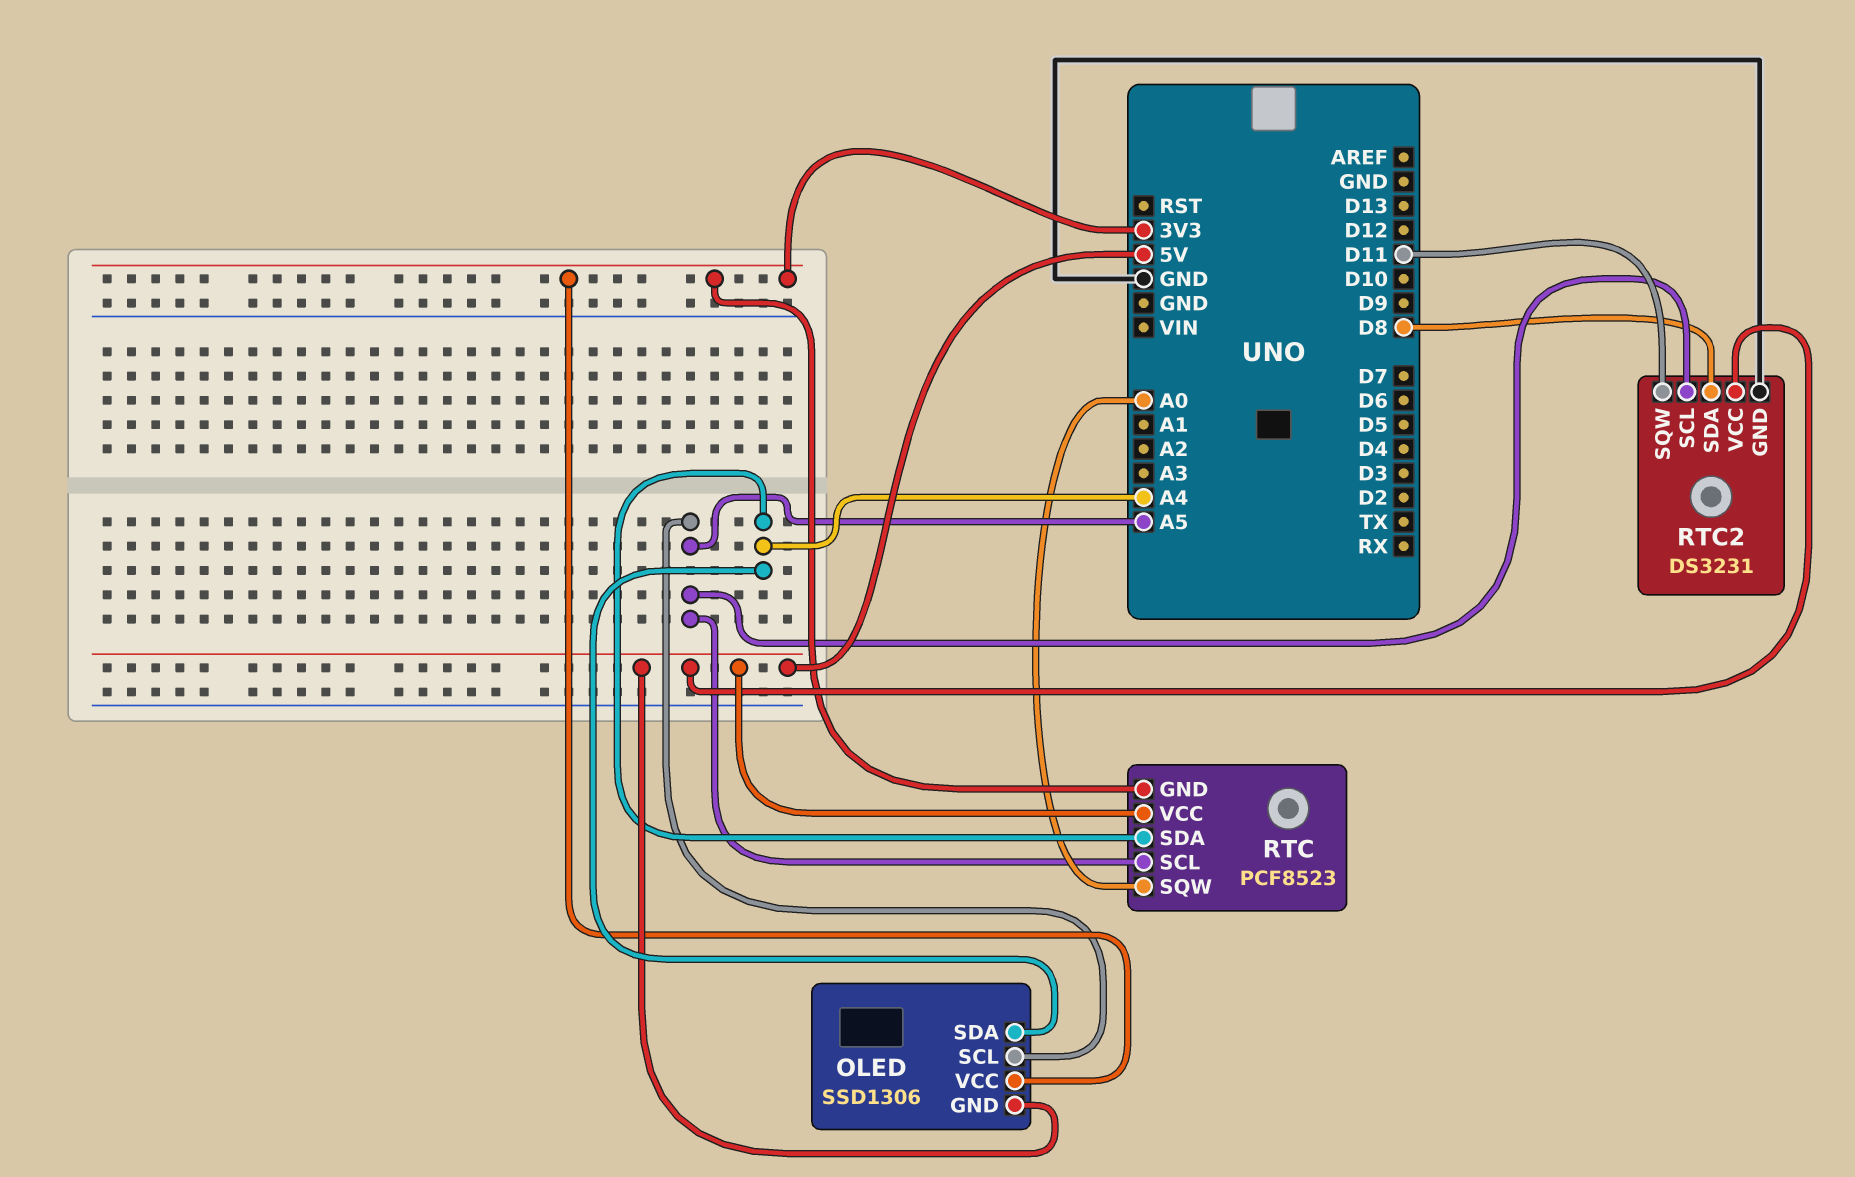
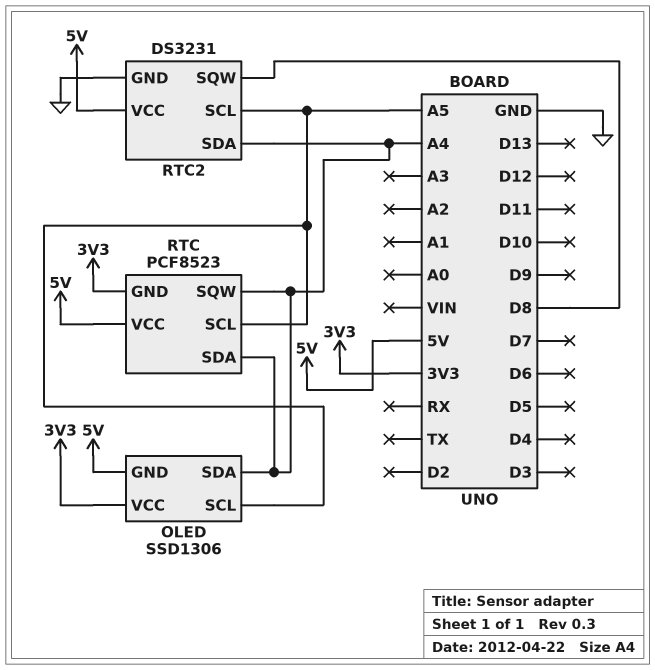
RTC pin SQW: A0 -> A4
RTC2 pin SDA: D8 -> A4
RTC2 pin SQW: D11 -> D8

